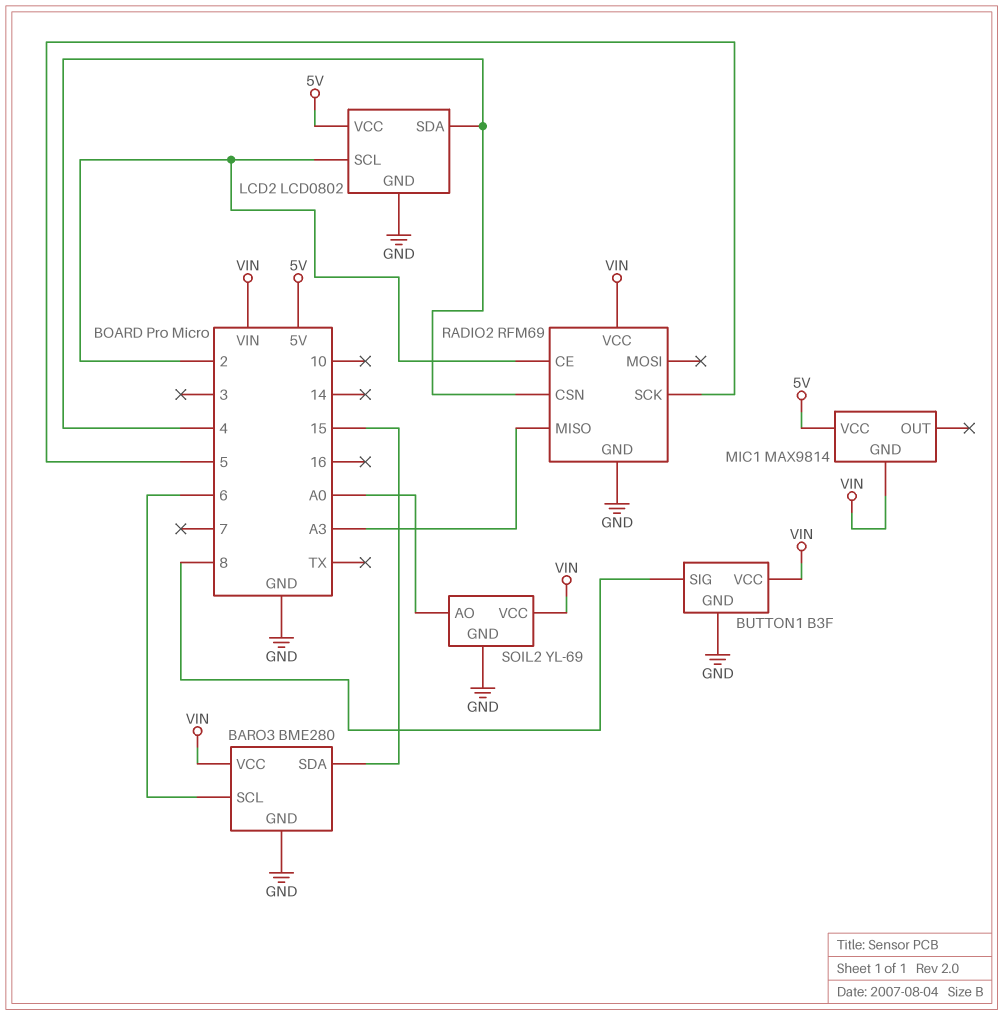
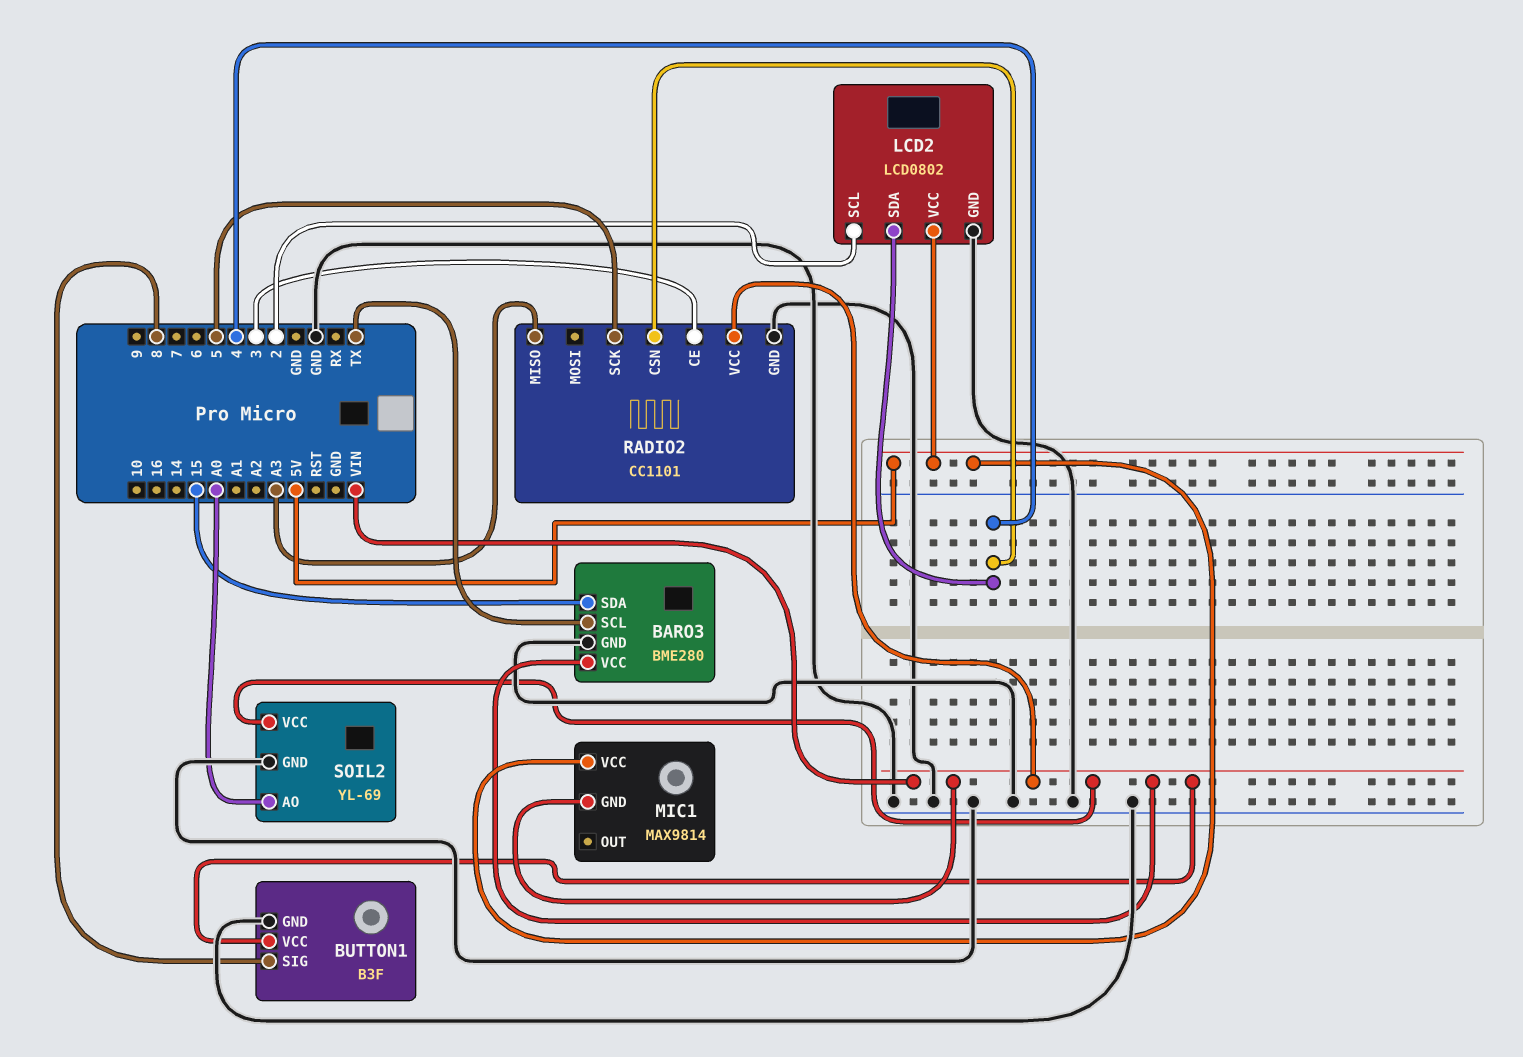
BARO3 pin SCL: 6 -> TX
RADIO2: RFM69 -> CC1101
RADIO2 pin CE: 2 -> 3

